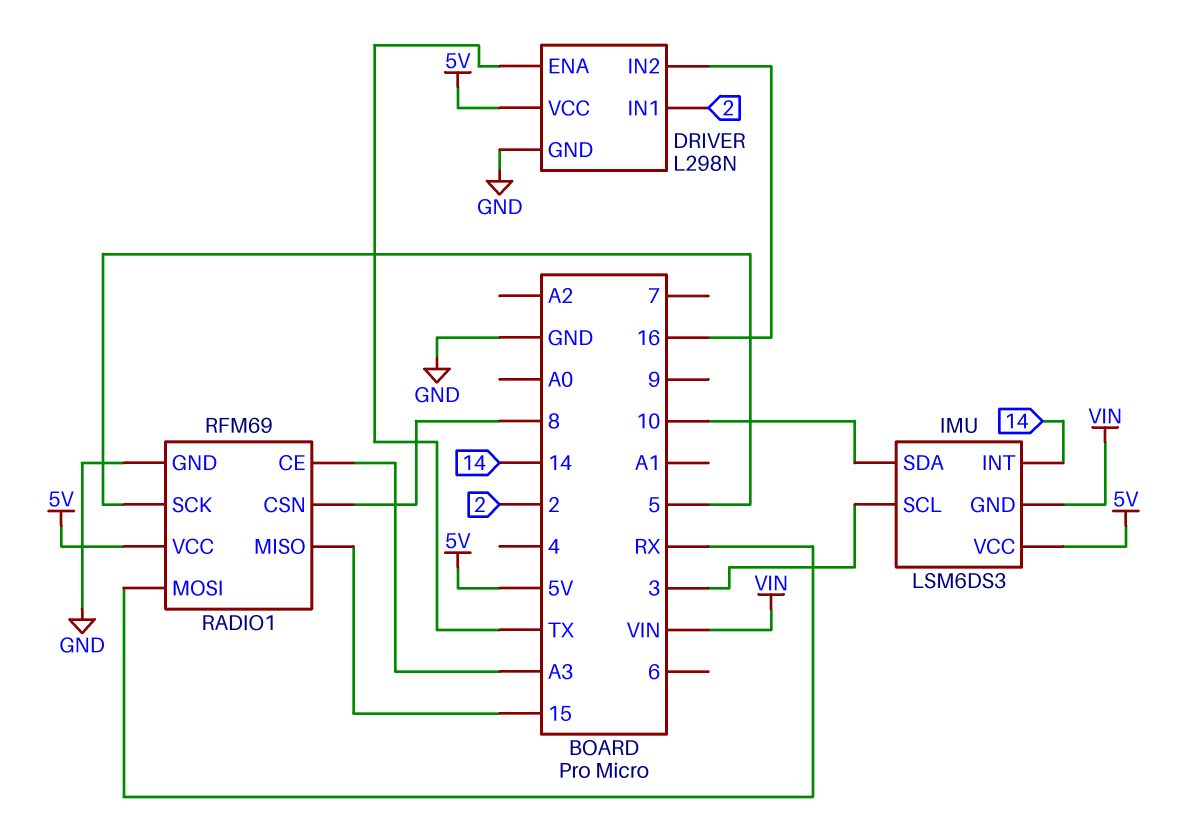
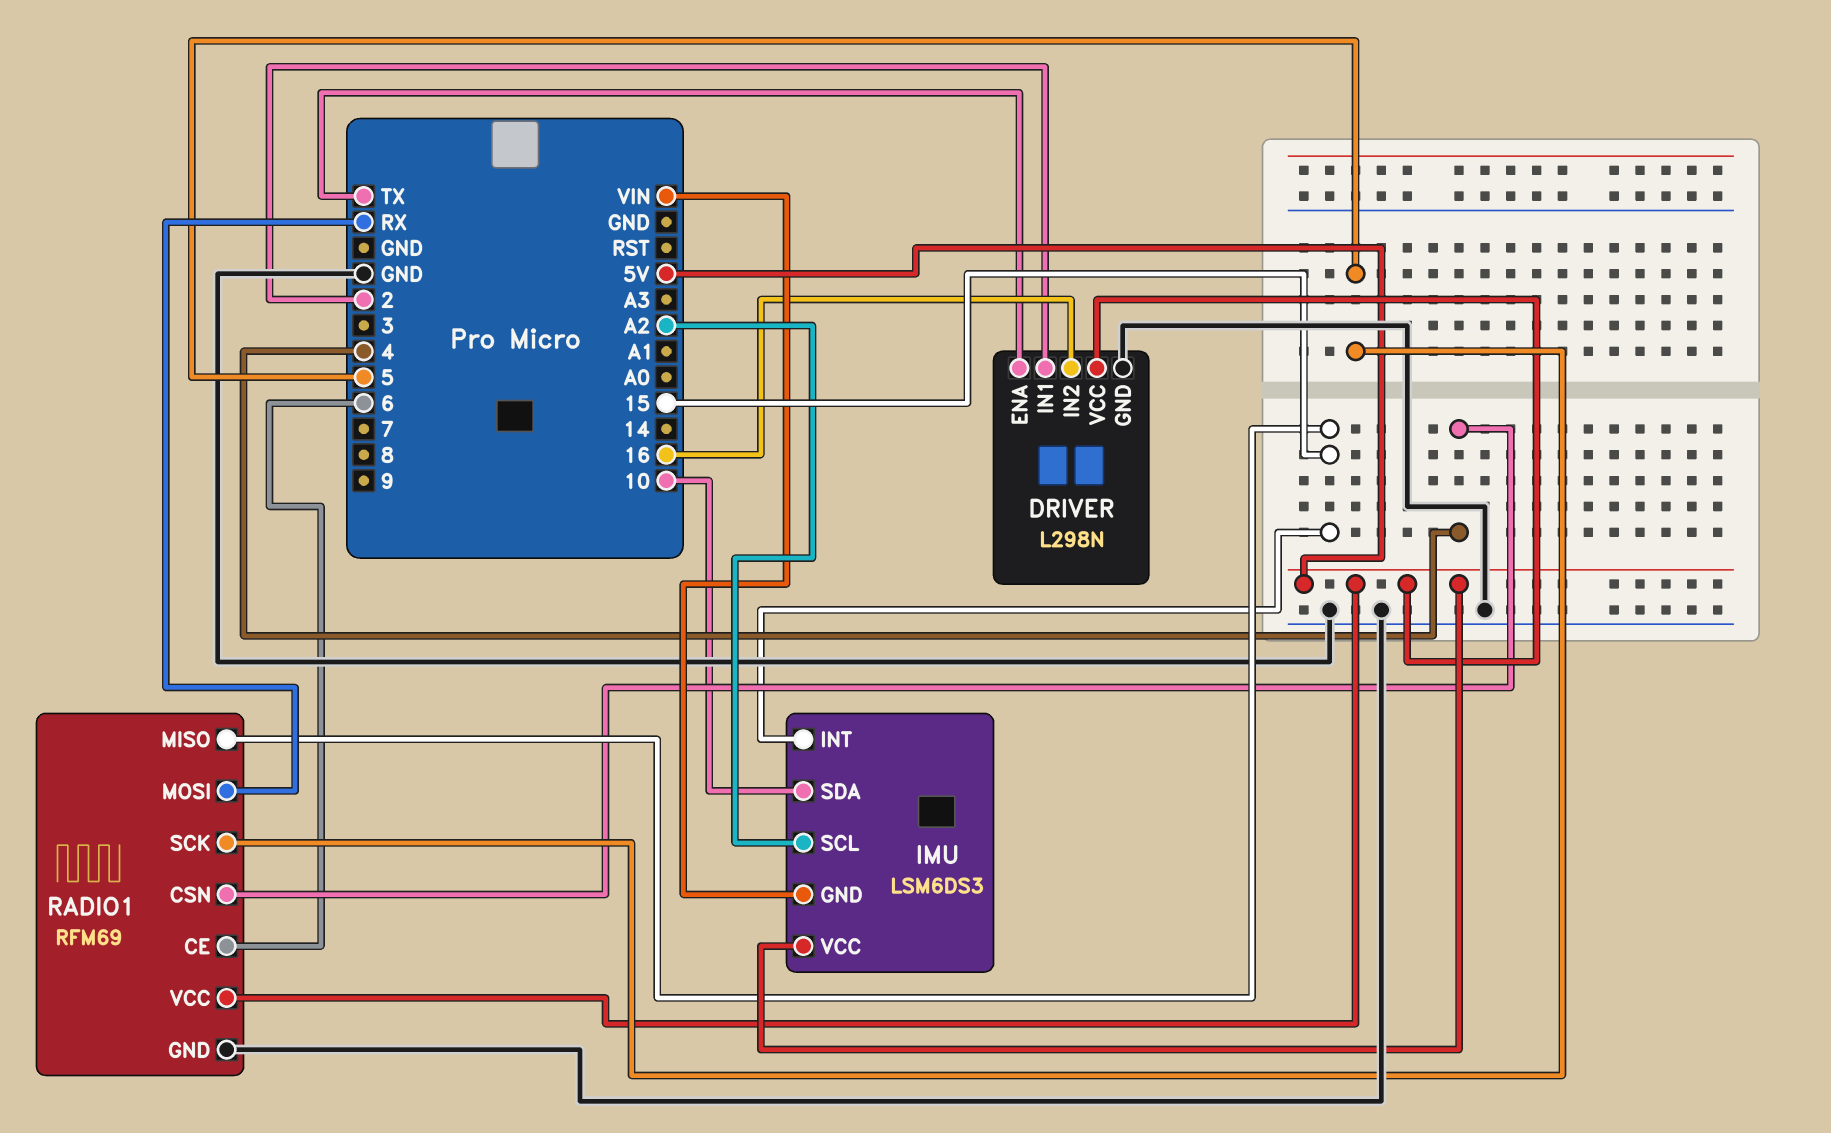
IMU pin INT: 14 -> 15
IMU pin SCL: 3 -> A2
RADIO1 pin CE: A3 -> 6
RADIO1 pin CSN: 8 -> 4

